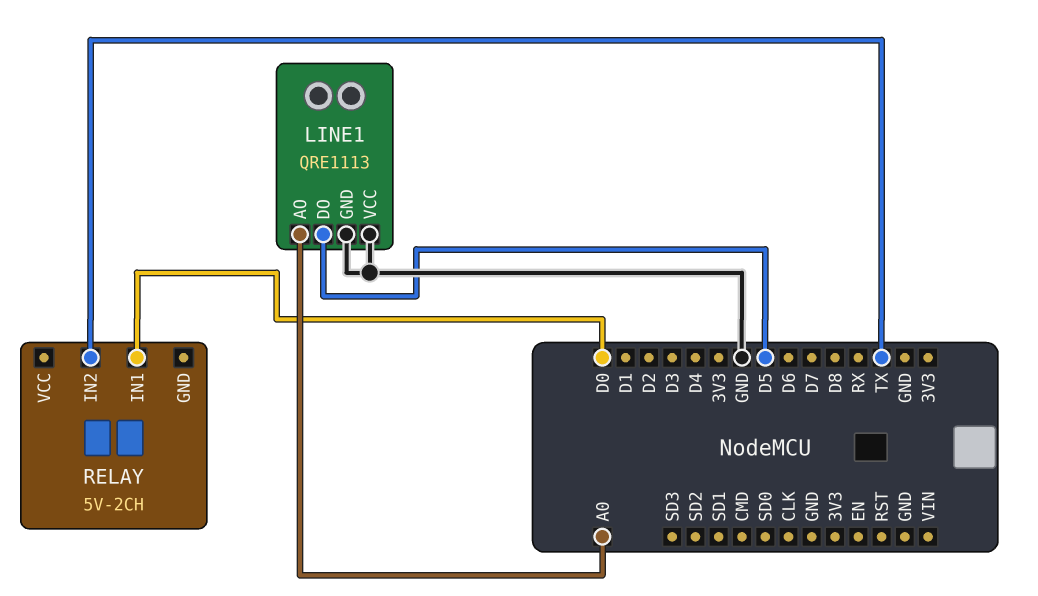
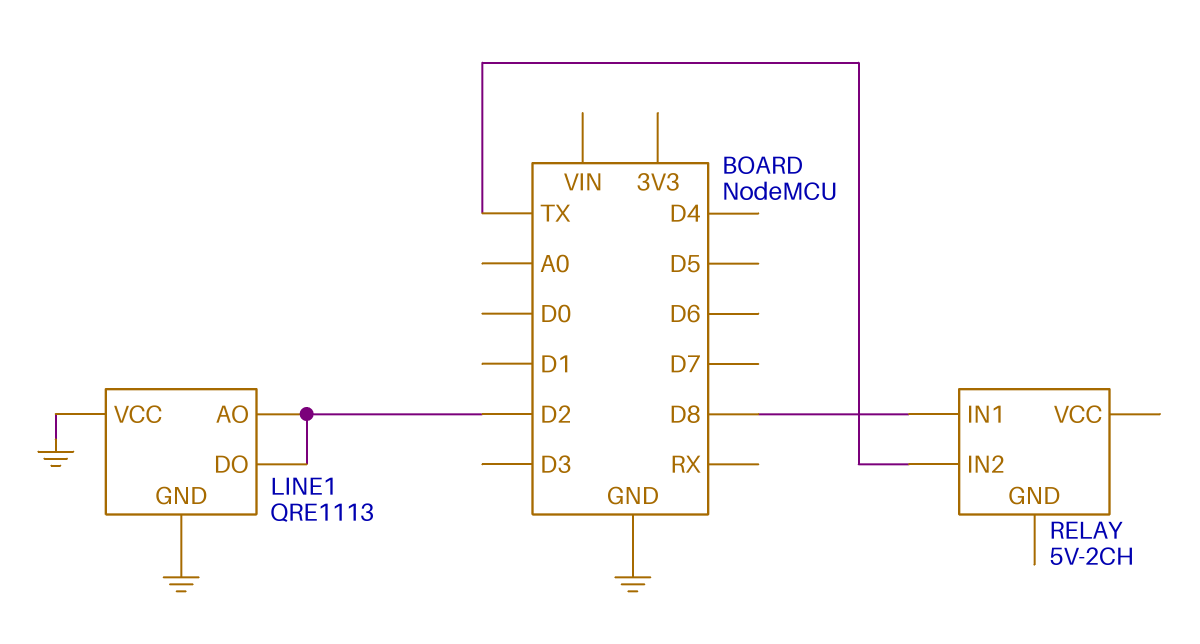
LINE1 pin AO: A0 -> D2
LINE1 pin DO: D5 -> D2
RELAY pin IN1: D0 -> D8

